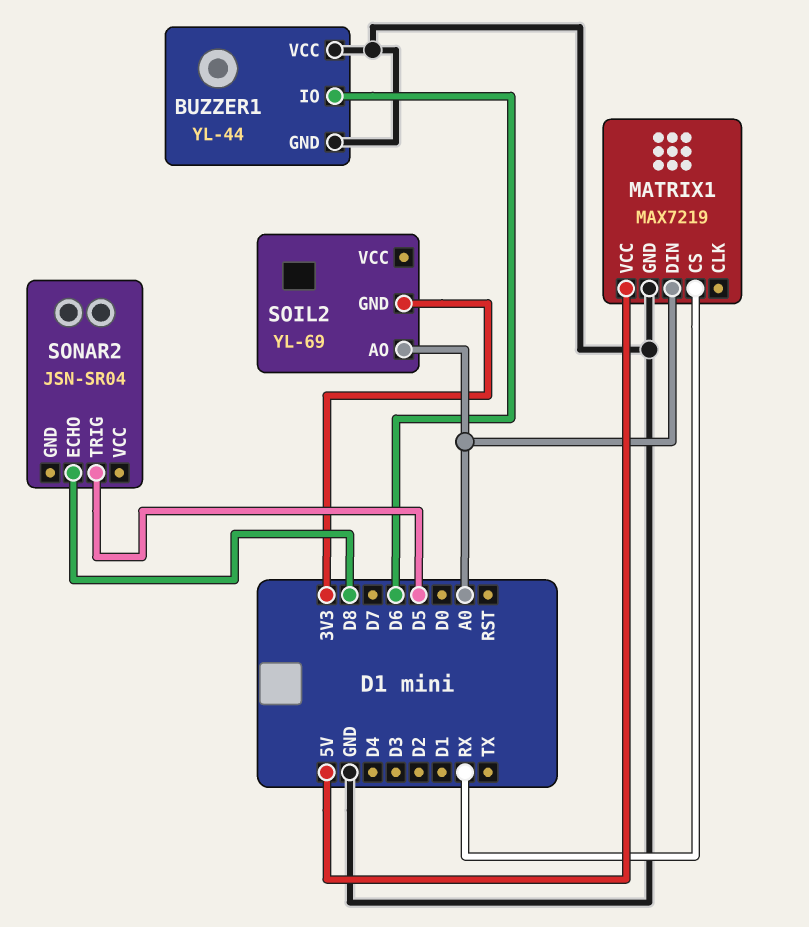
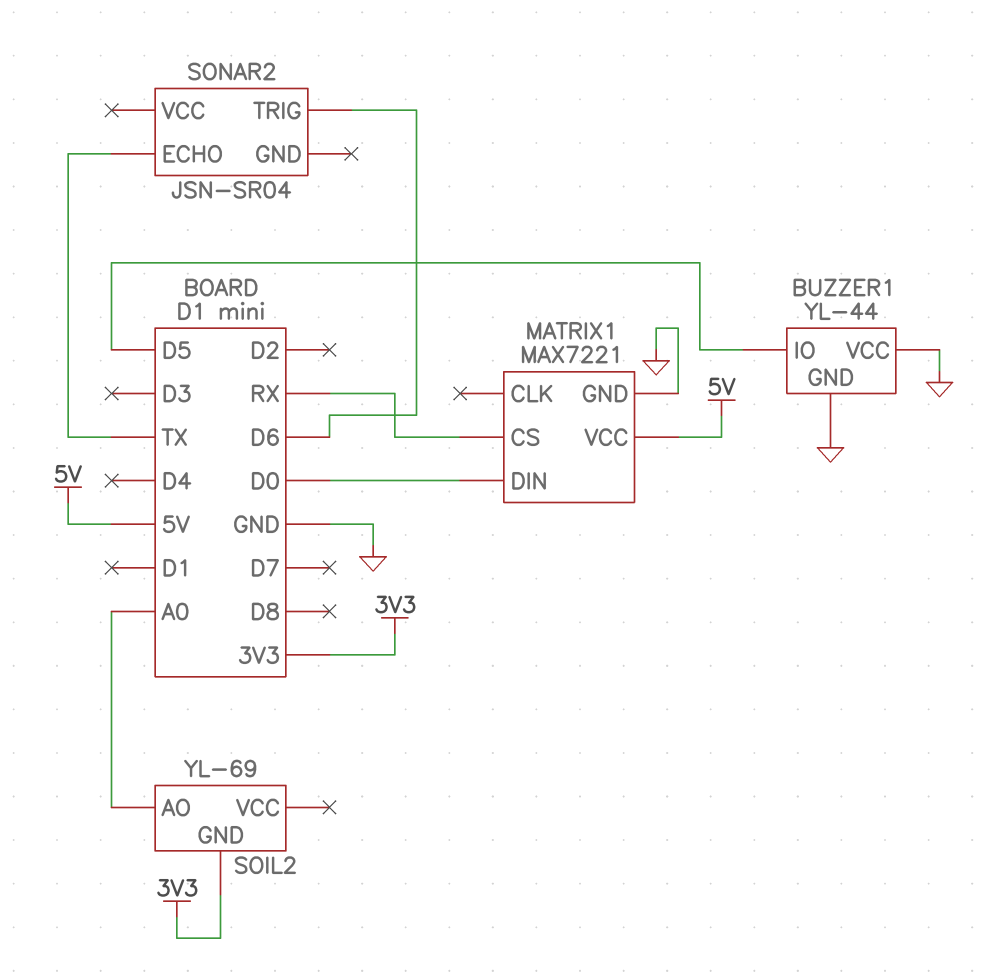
BUZZER1 pin IO: D6 -> D5
MATRIX1: MAX7219 -> MAX7221
MATRIX1 pin DIN: A0 -> D0
SONAR2 pin ECHO: D8 -> TX
SONAR2 pin TRIG: D5 -> D6

